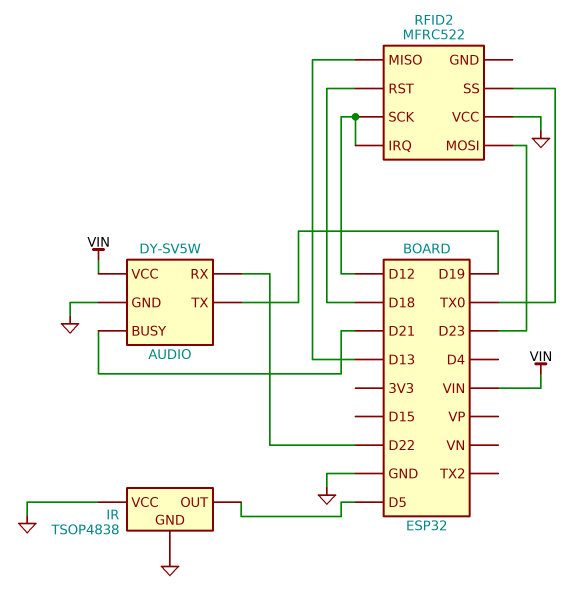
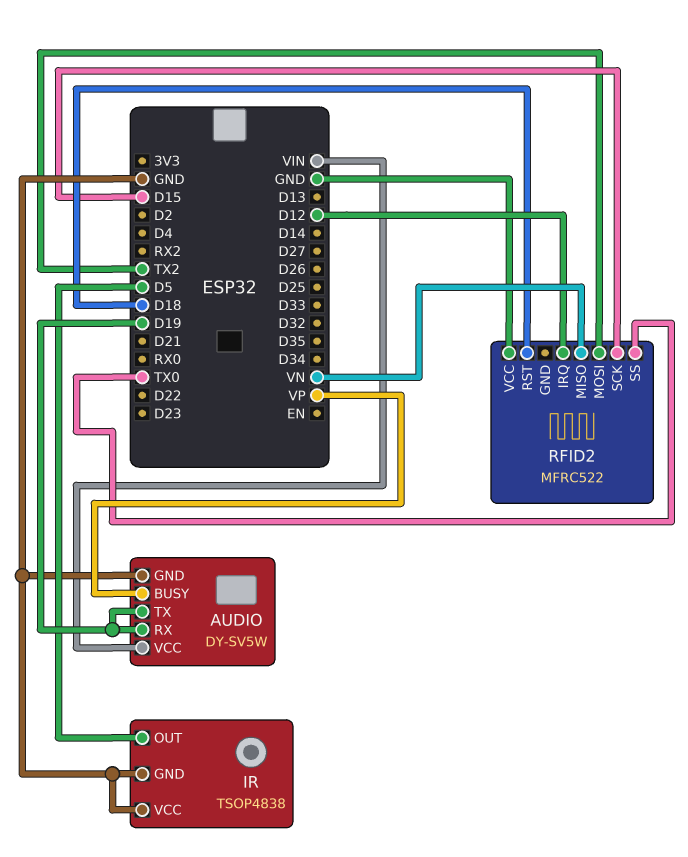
AUDIO pin BUSY: D21 -> VP
AUDIO pin RX: D22 -> D19
RFID2 pin MISO: D13 -> VN
RFID2 pin MOSI: D23 -> TX2
RFID2 pin SCK: D12 -> D15

